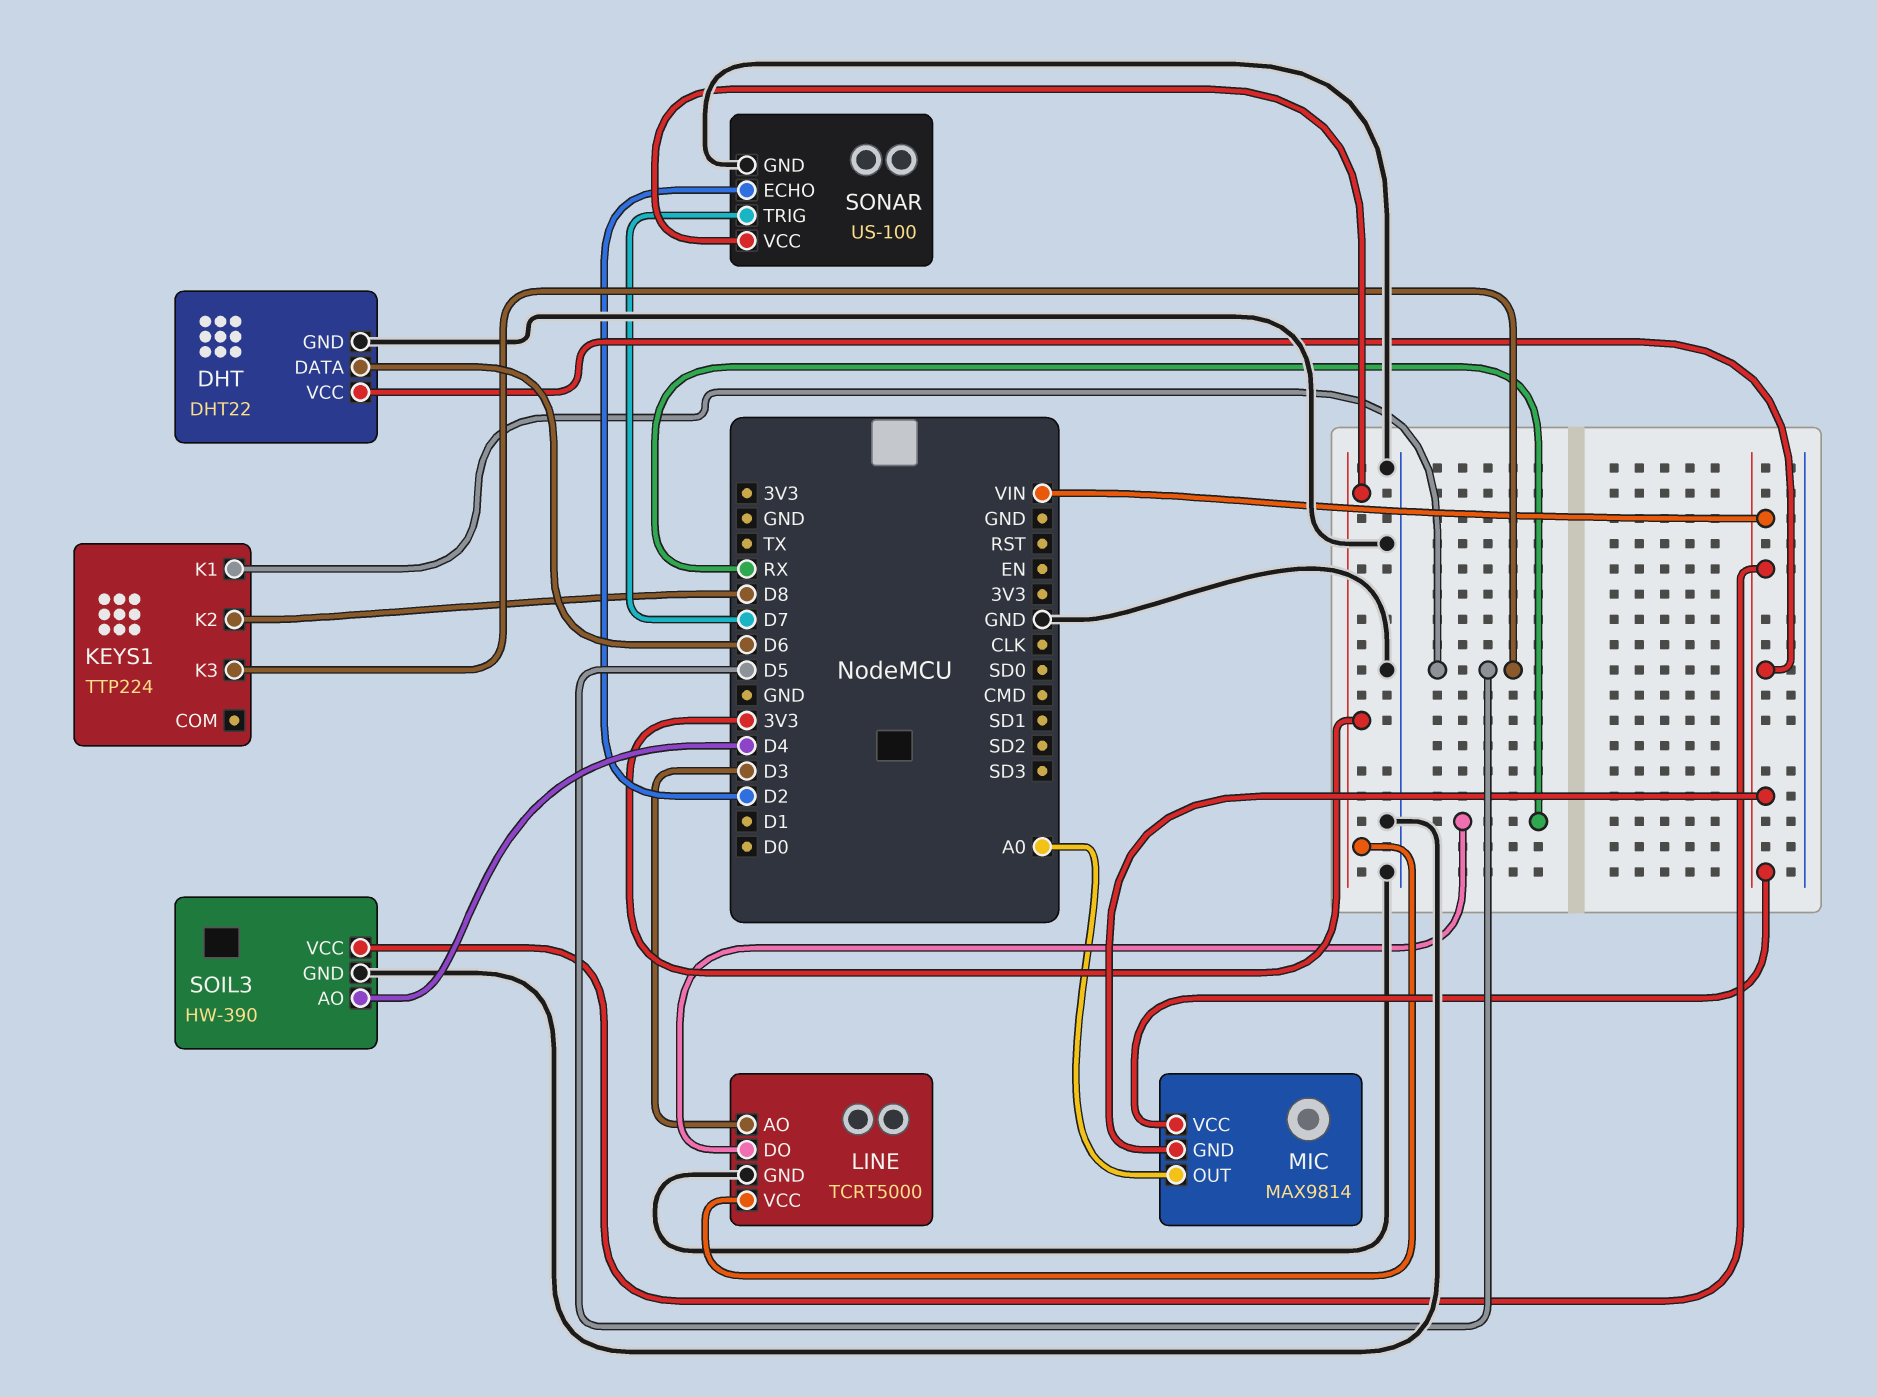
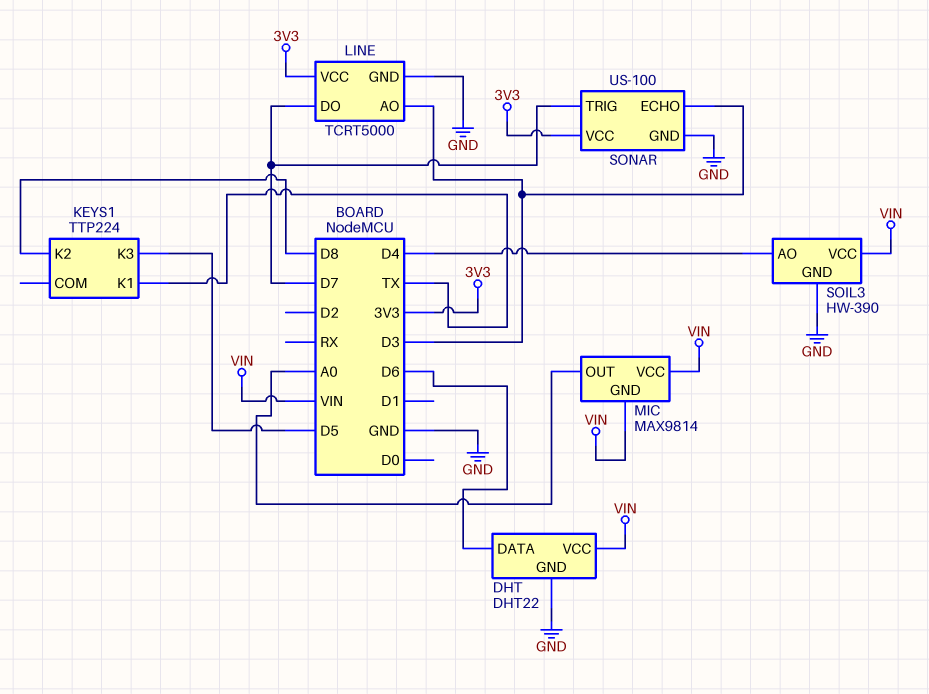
KEYS1 pin K1: D5 -> TX
LINE pin DO: RX -> D7
SONAR pin ECHO: D2 -> D3

